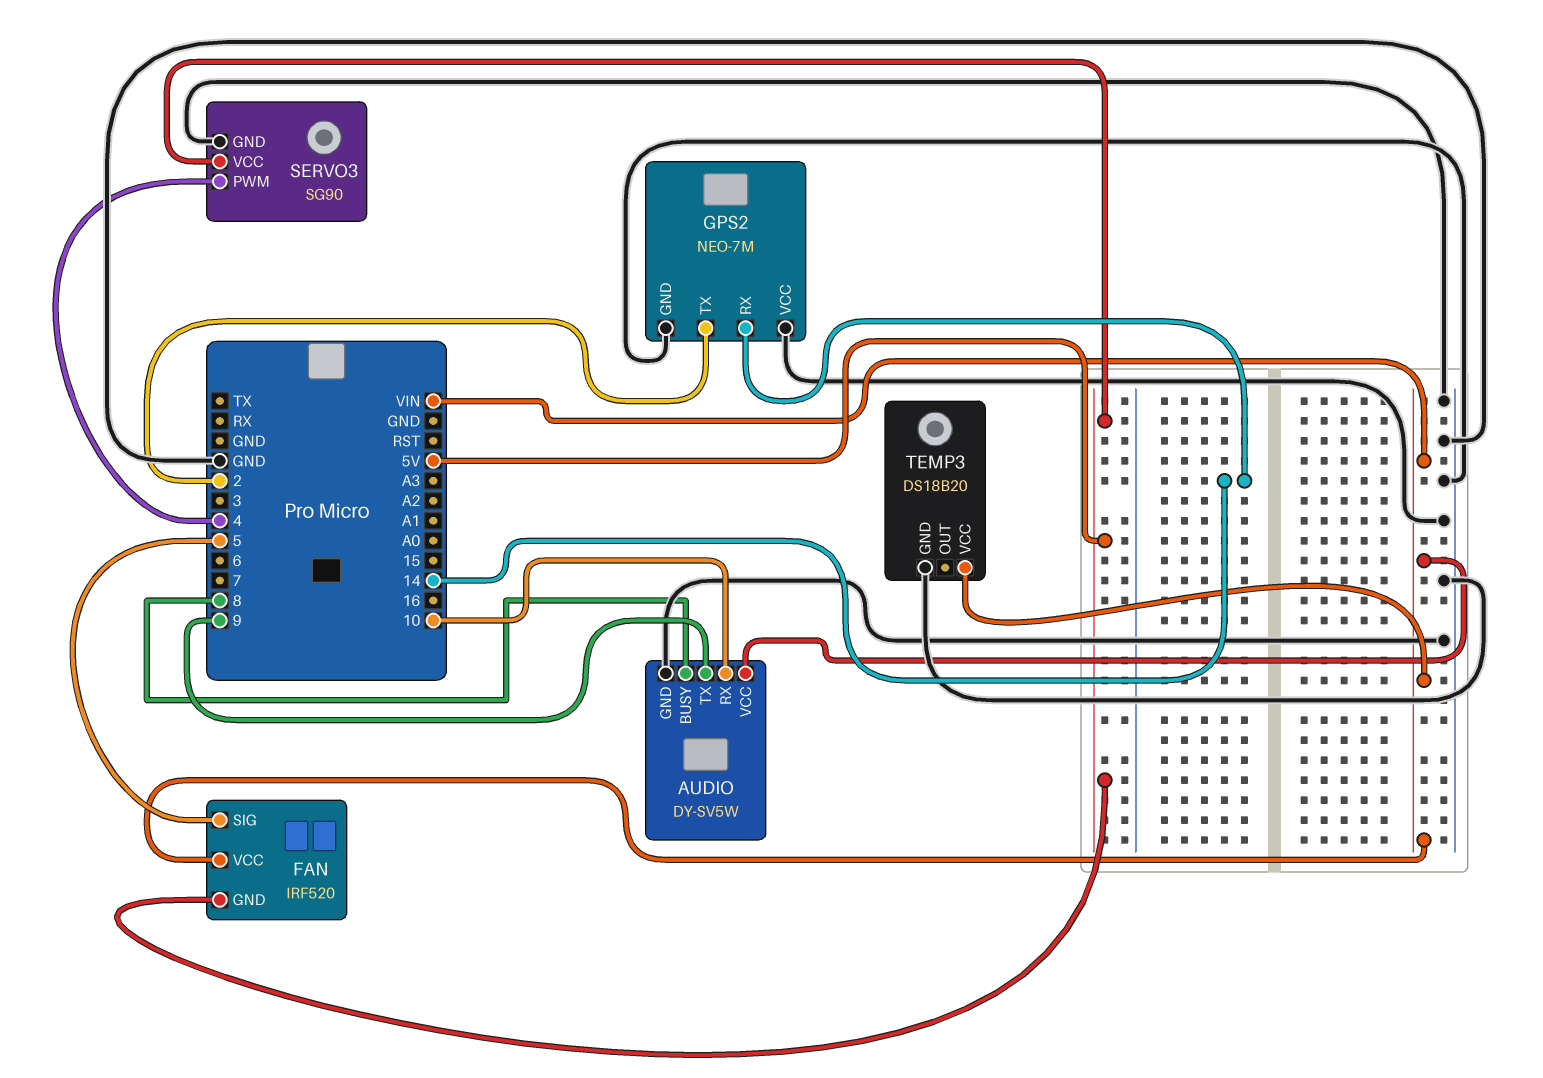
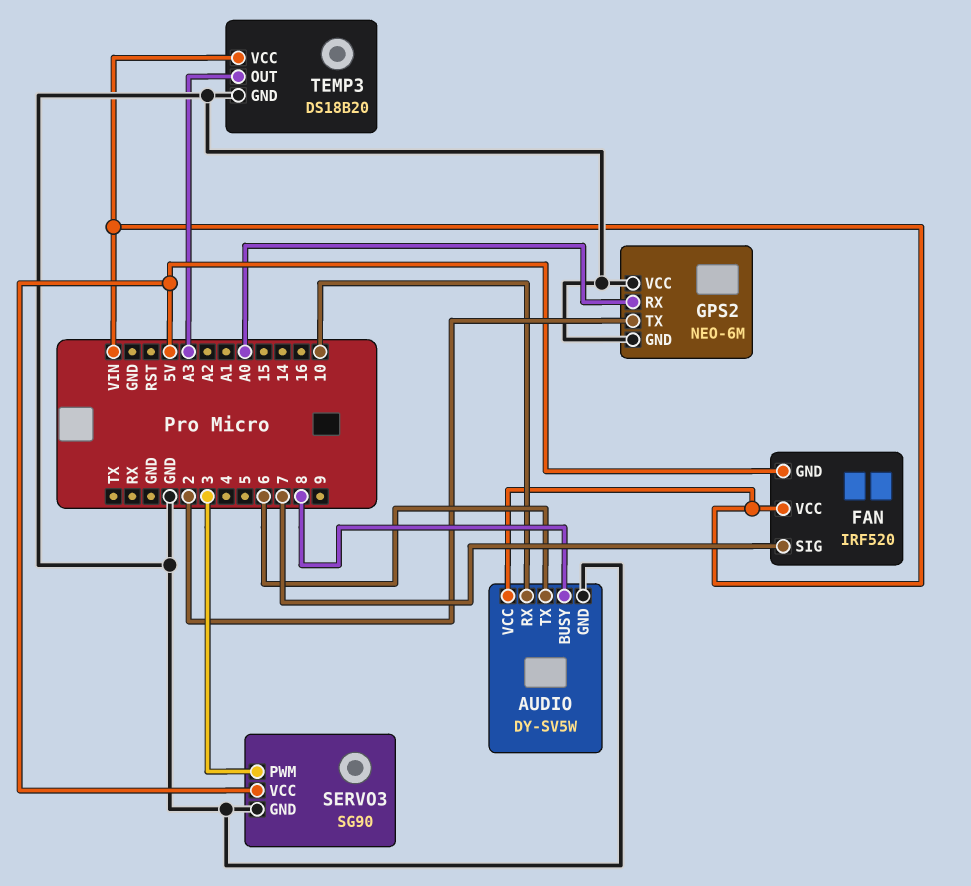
AUDIO pin TX: 9 -> 6
FAN pin SIG: 5 -> 7
GPS2: NEO-7M -> NEO-6M
GPS2 pin RX: 14 -> A0
SERVO3 pin PWM: 4 -> 3
TEMP3 pin OUT: none -> A3

